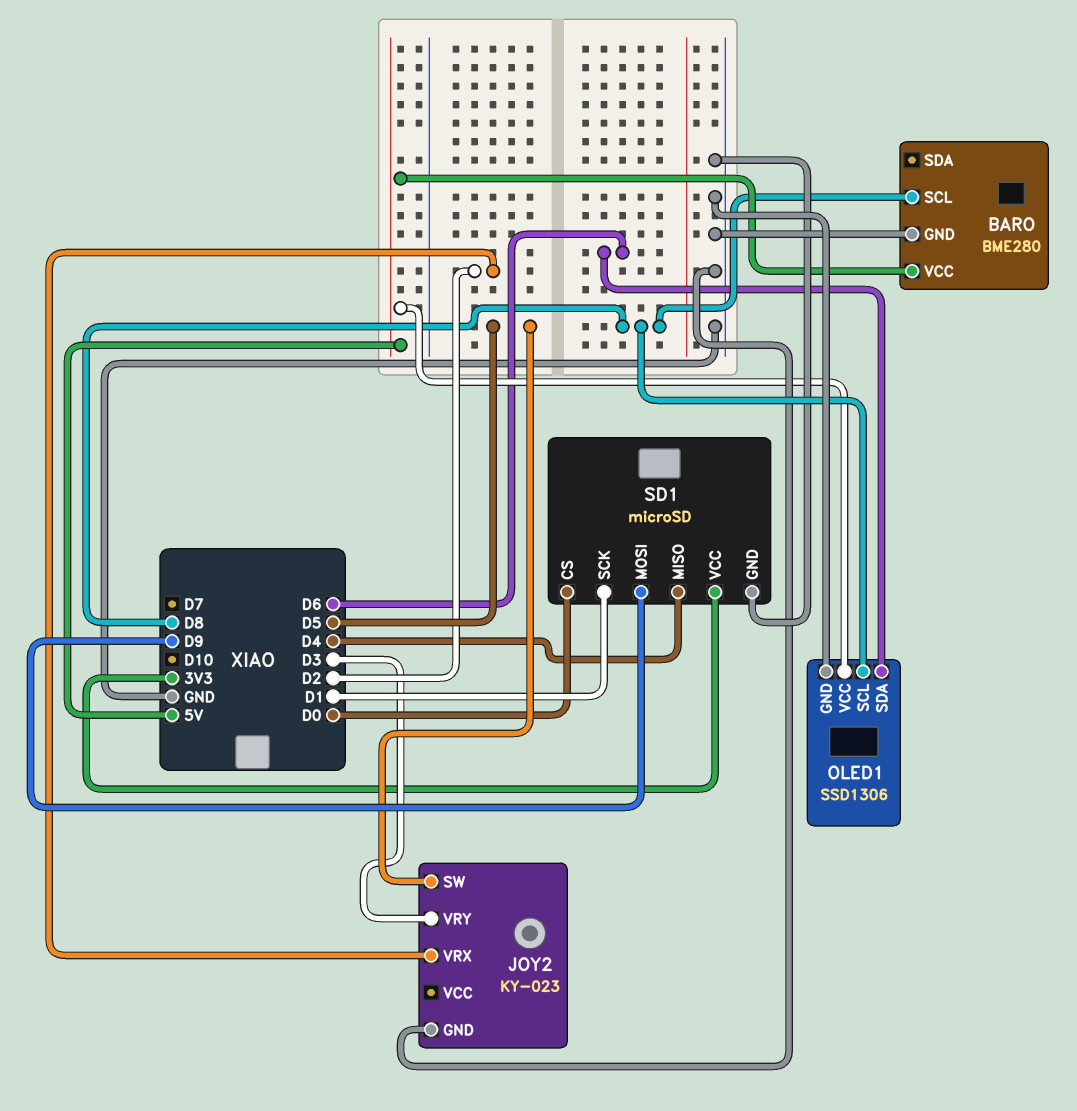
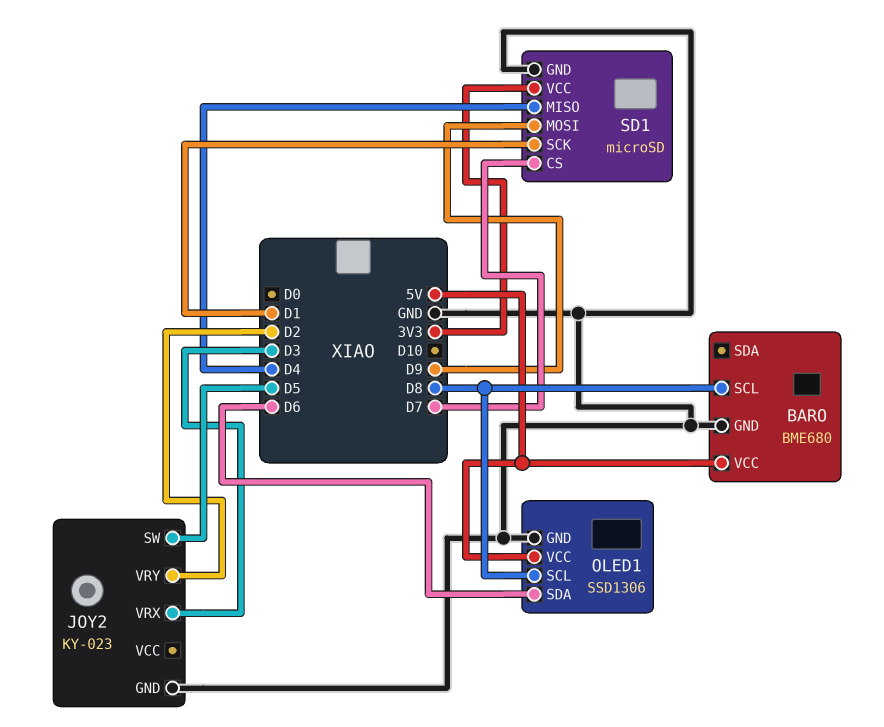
BARO: BME280 -> BME680
JOY2 pin VRX: D2 -> D3
JOY2 pin VRY: D3 -> D2
SD1 pin CS: D0 -> D7

